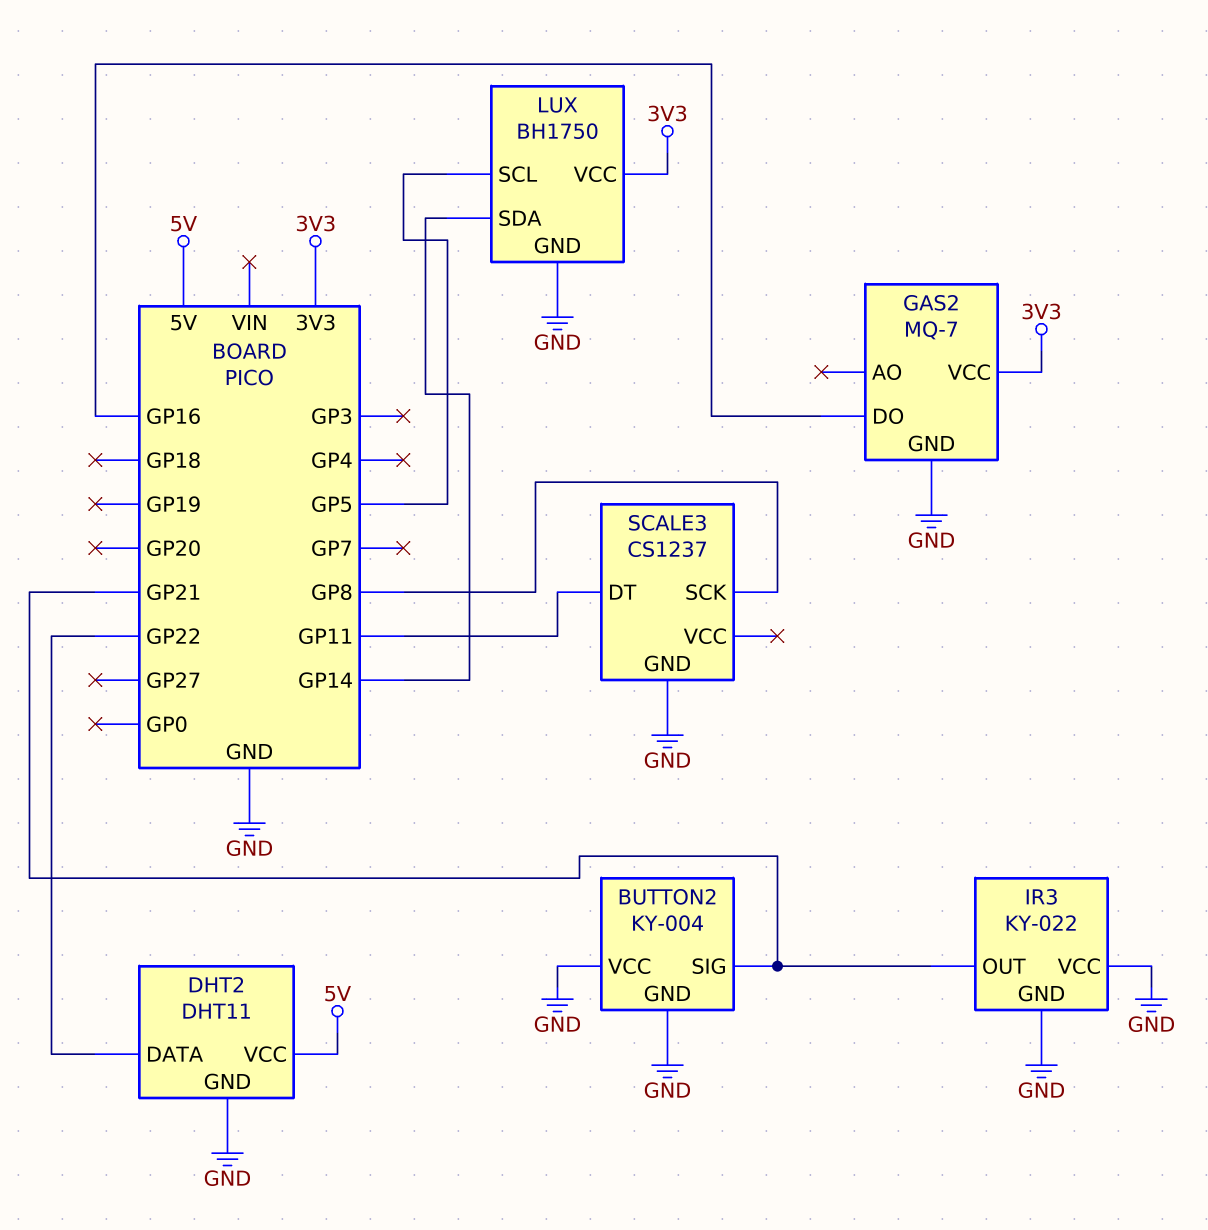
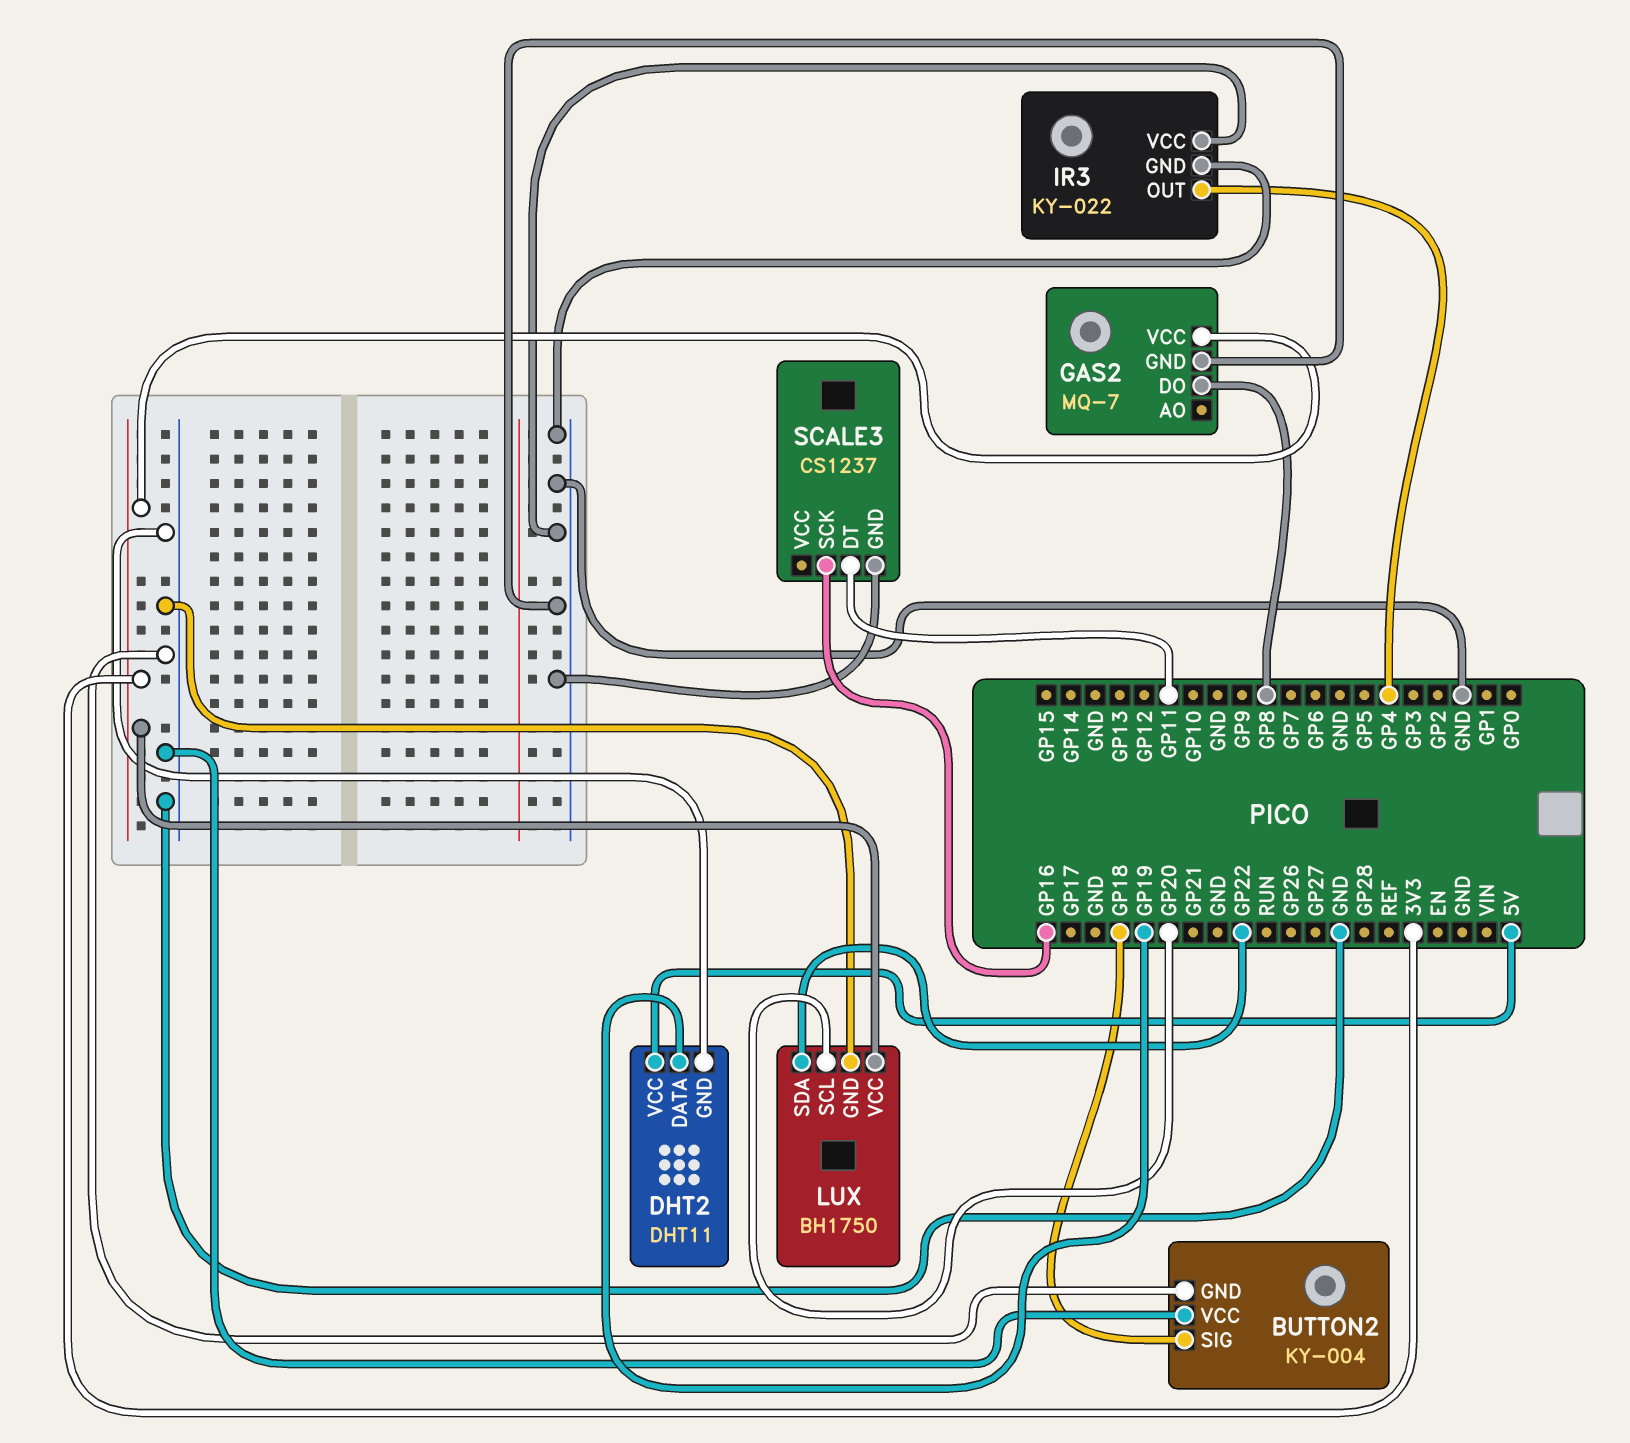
BUTTON2 pin SIG: GP21 -> GP18
DHT2 pin DATA: GP22 -> GP19
GAS2 pin DO: GP16 -> GP8
IR3 pin OUT: GP21 -> GP4
LUX pin SCL: GP5 -> GP20
LUX pin SDA: GP14 -> GP22
SCALE3 pin SCK: GP8 -> GP16

